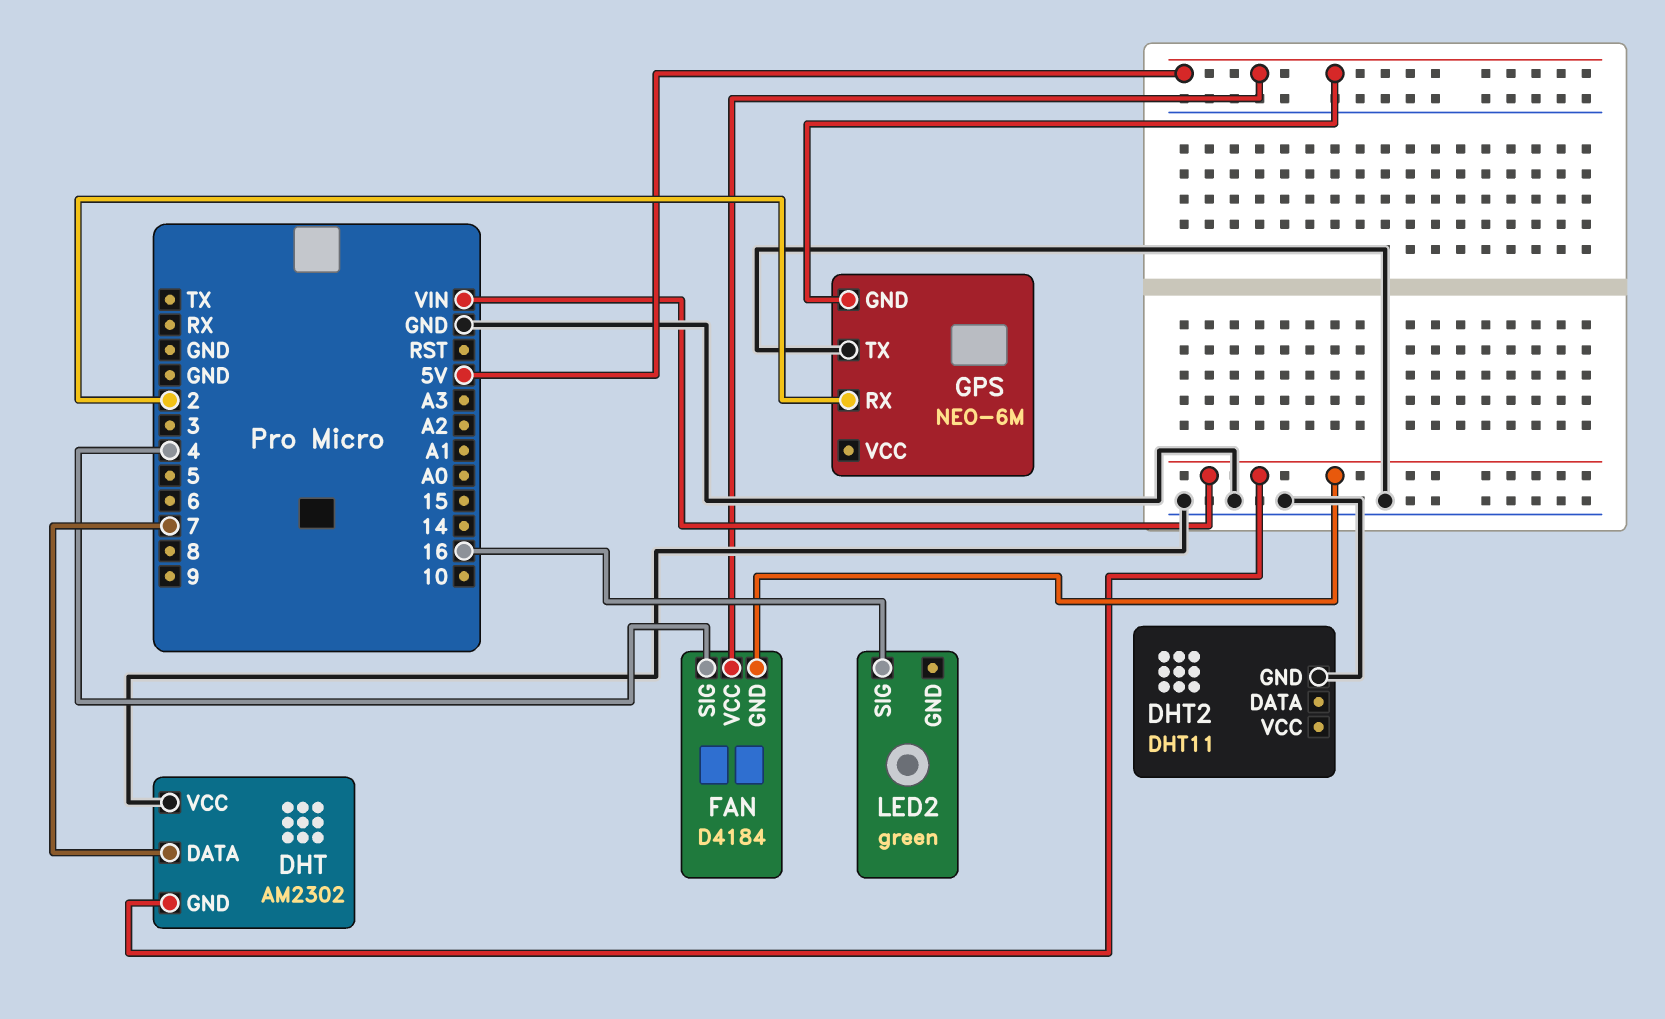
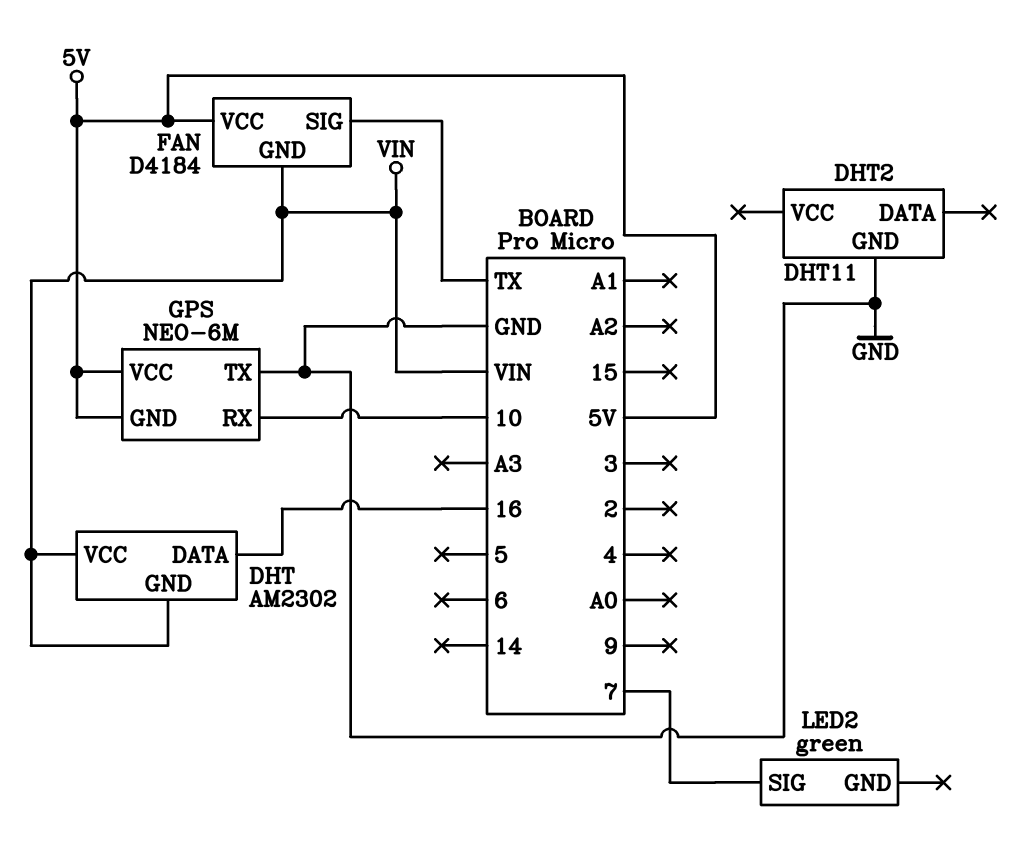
DHT pin DATA: 7 -> 16
DHT pin VCC: GND -> VIN
FAN pin SIG: 4 -> TX
GPS pin RX: 2 -> 10
GPS pin VCC: none -> 5V
LED2 pin SIG: 16 -> 7

